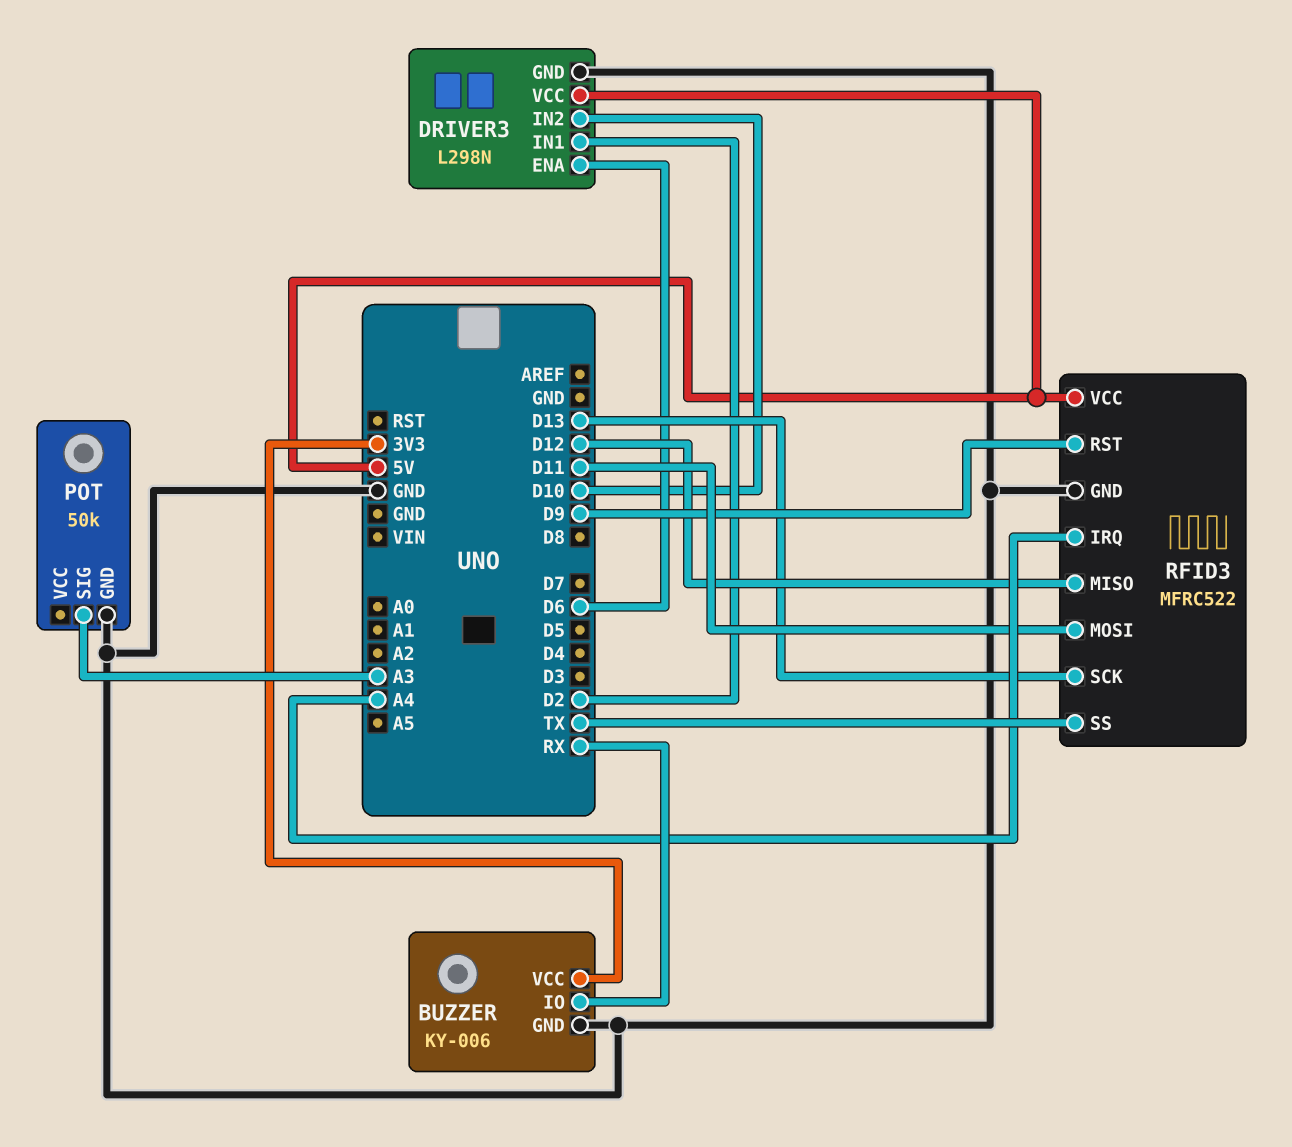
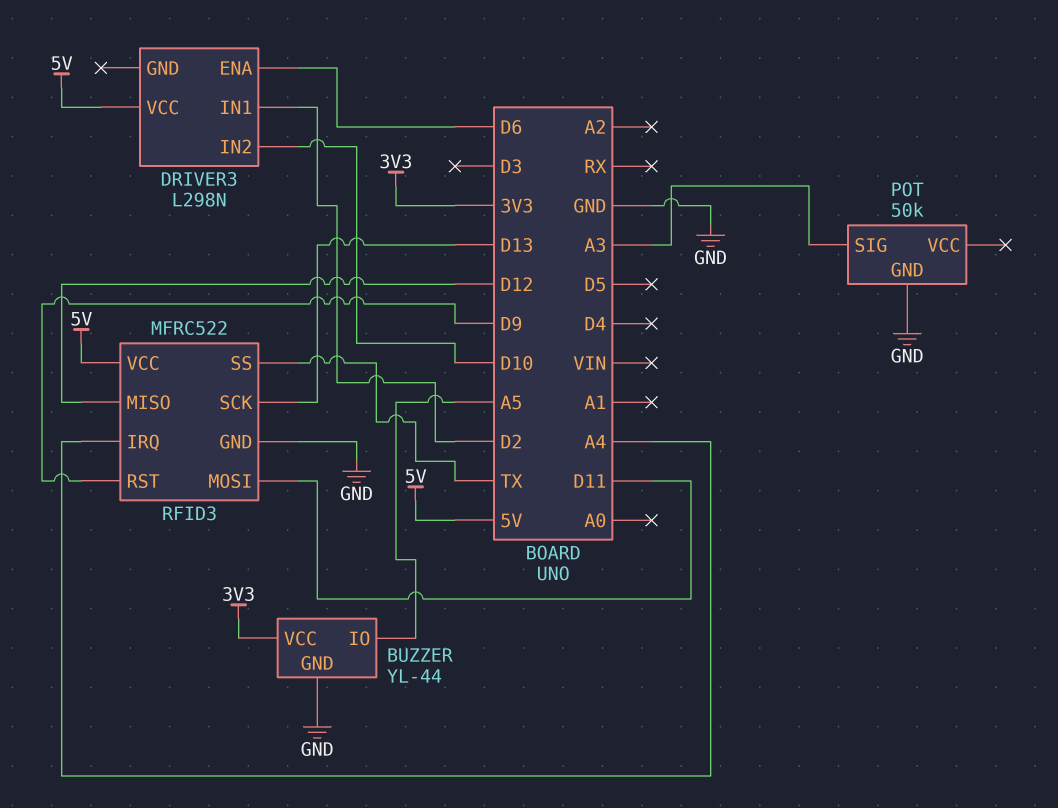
BUZZER: KY-006 -> YL-44
BUZZER pin IO: RX -> A5
DRIVER3 pin GND: GND -> none

